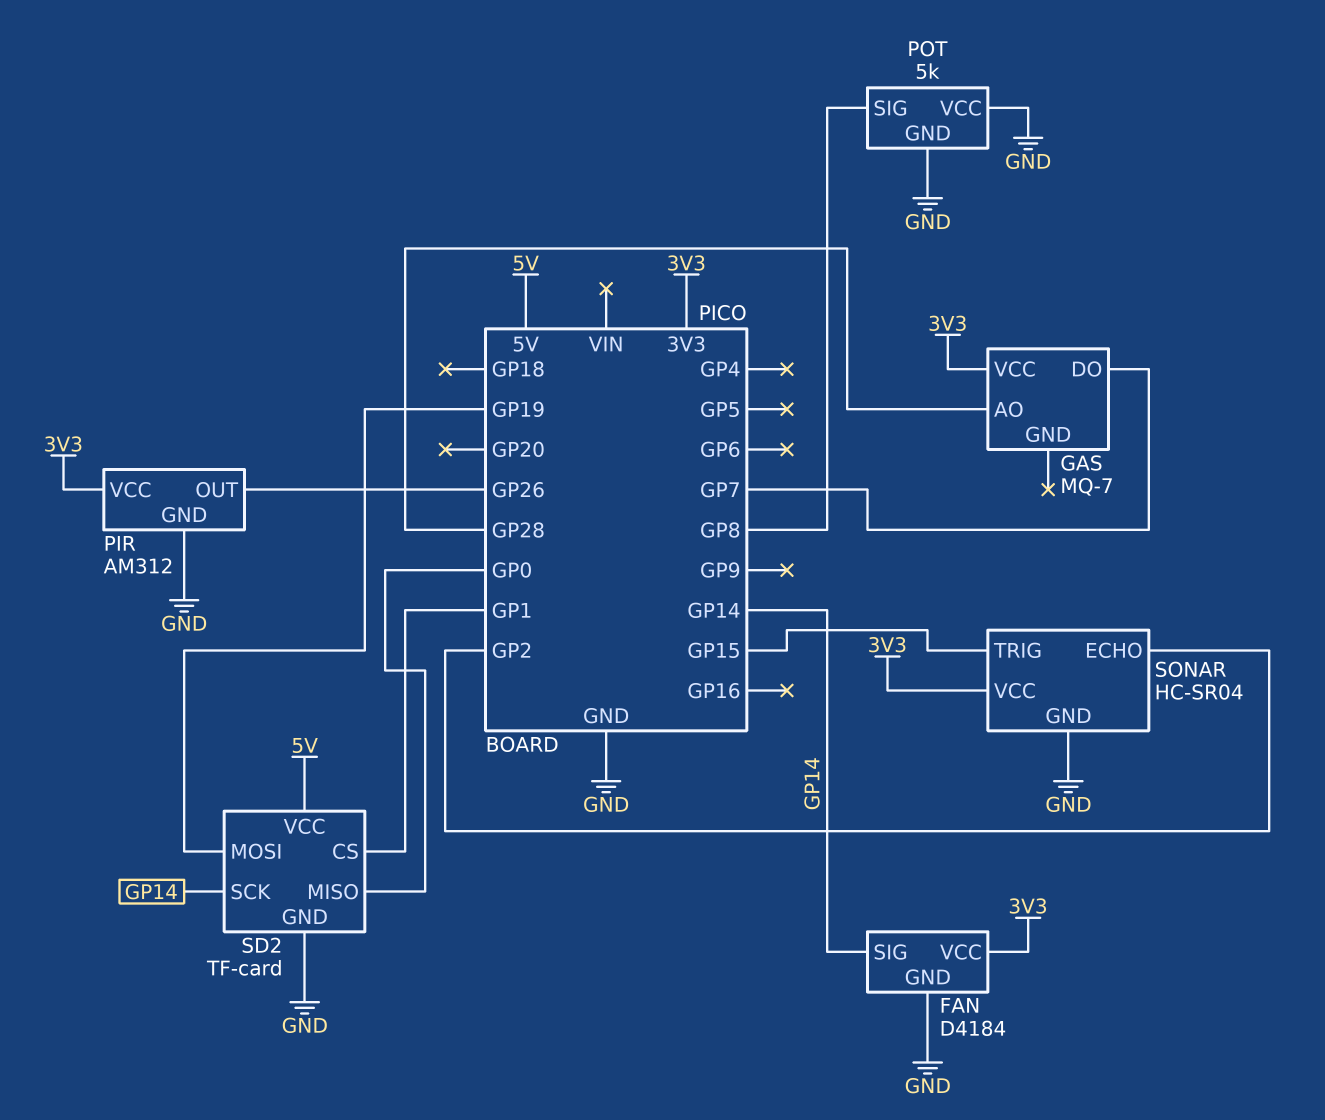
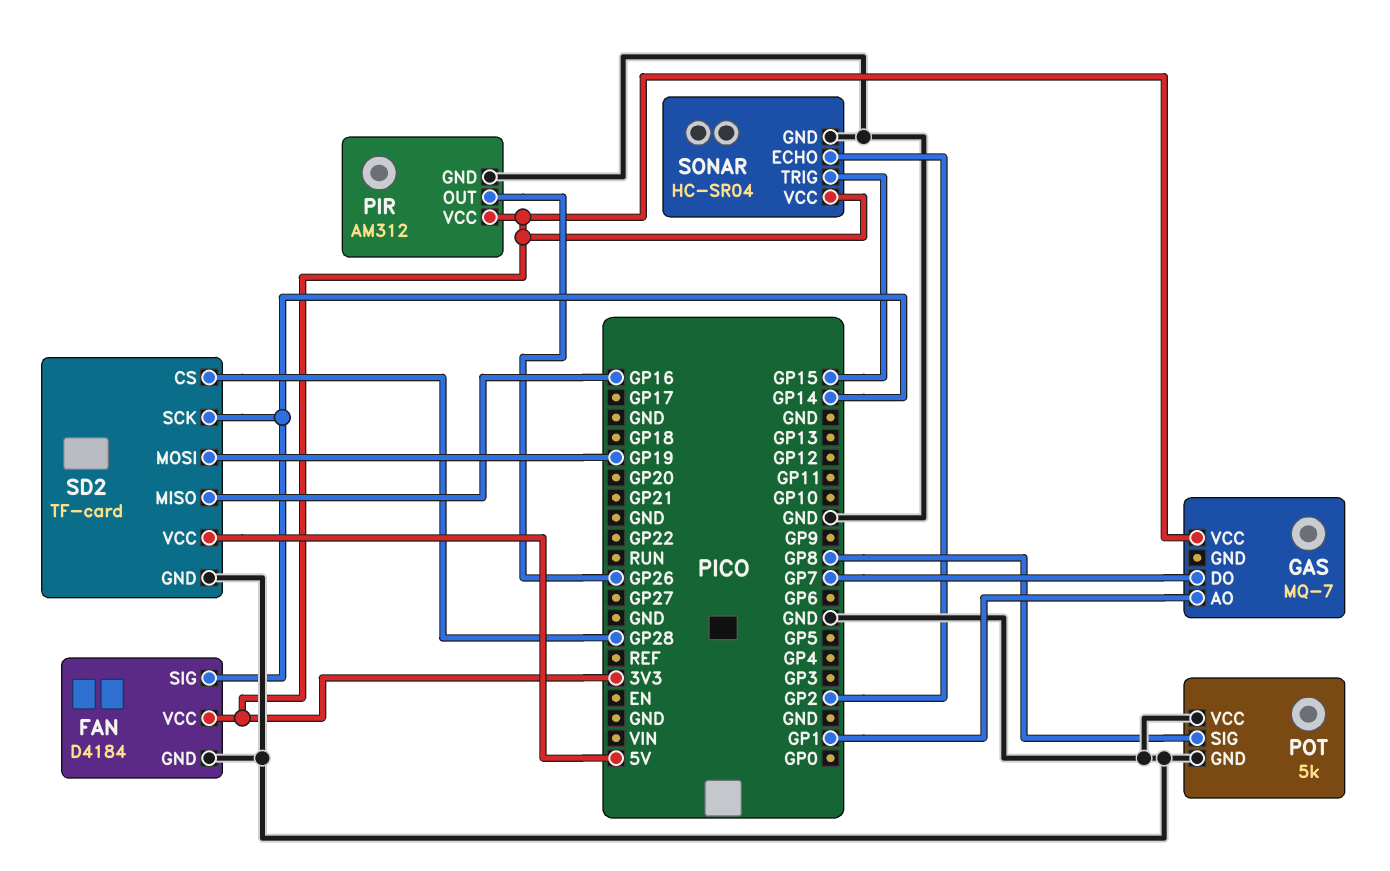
GAS pin AO: GP28 -> GP1
SD2 pin CS: GP1 -> GP28
SD2 pin MISO: GP0 -> GP16

